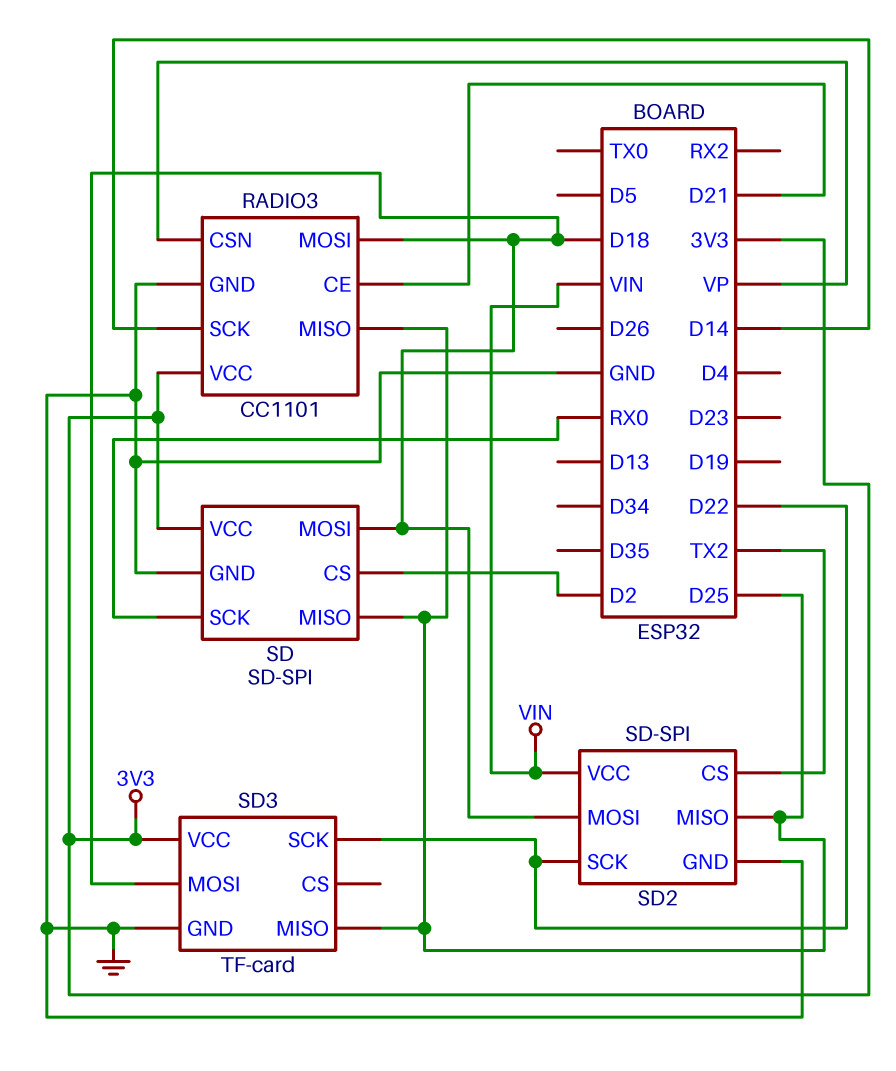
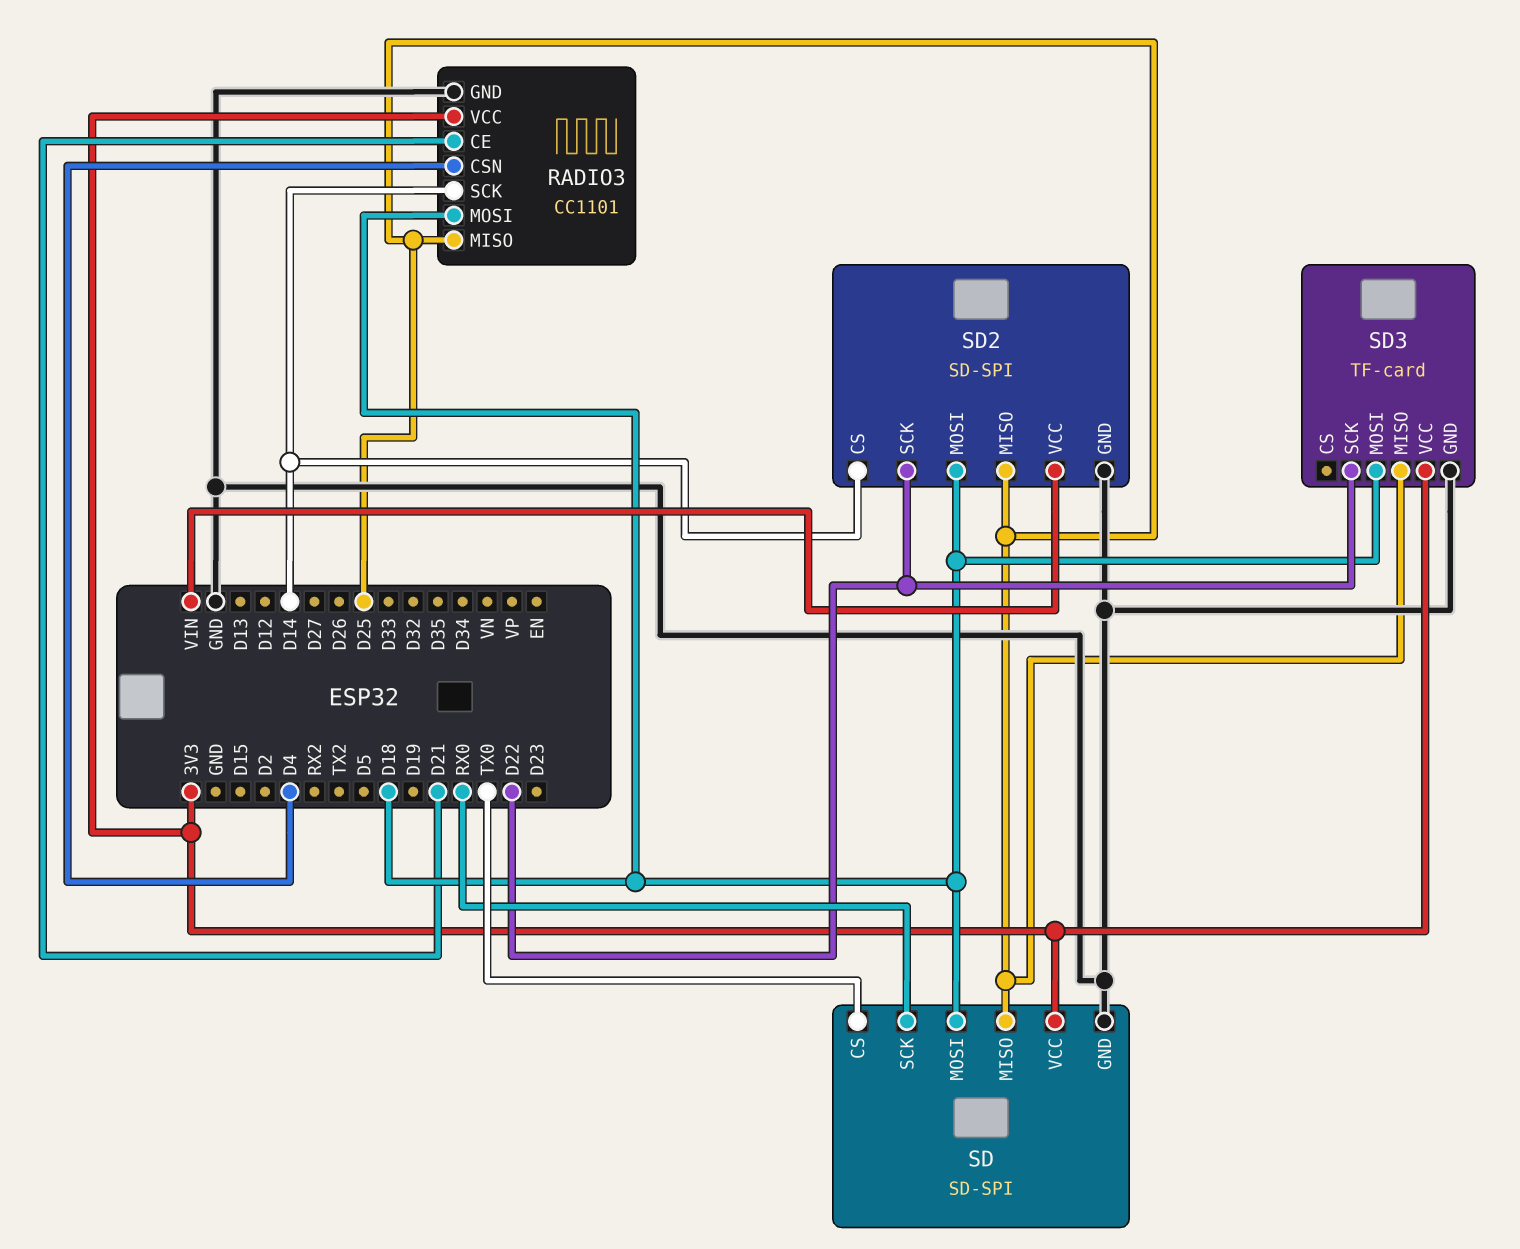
RADIO3 pin CSN: VP -> D4
SD pin CS: D2 -> TX0
SD2 pin CS: TX2 -> D14

